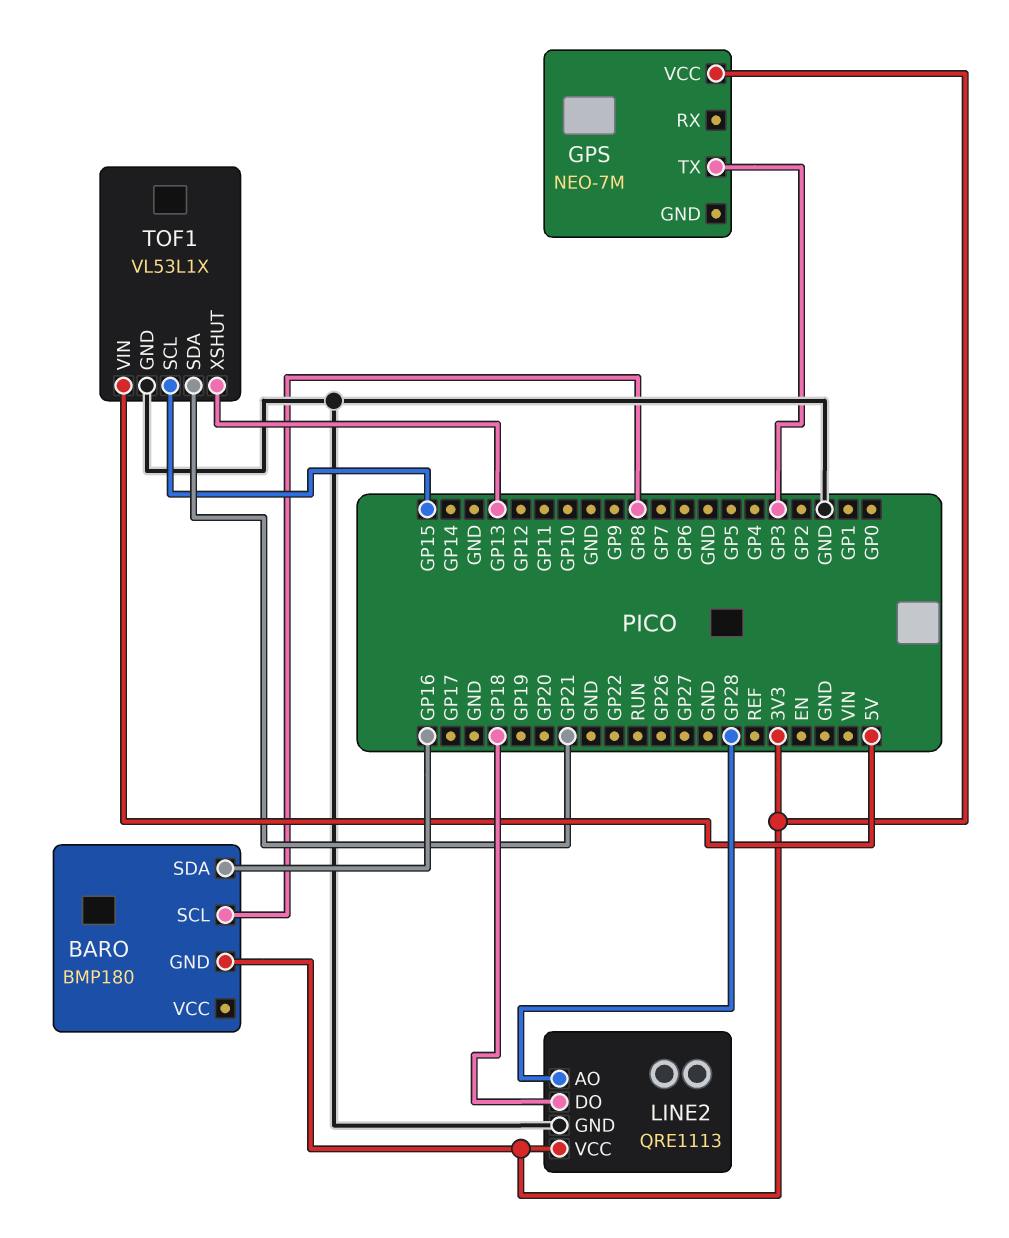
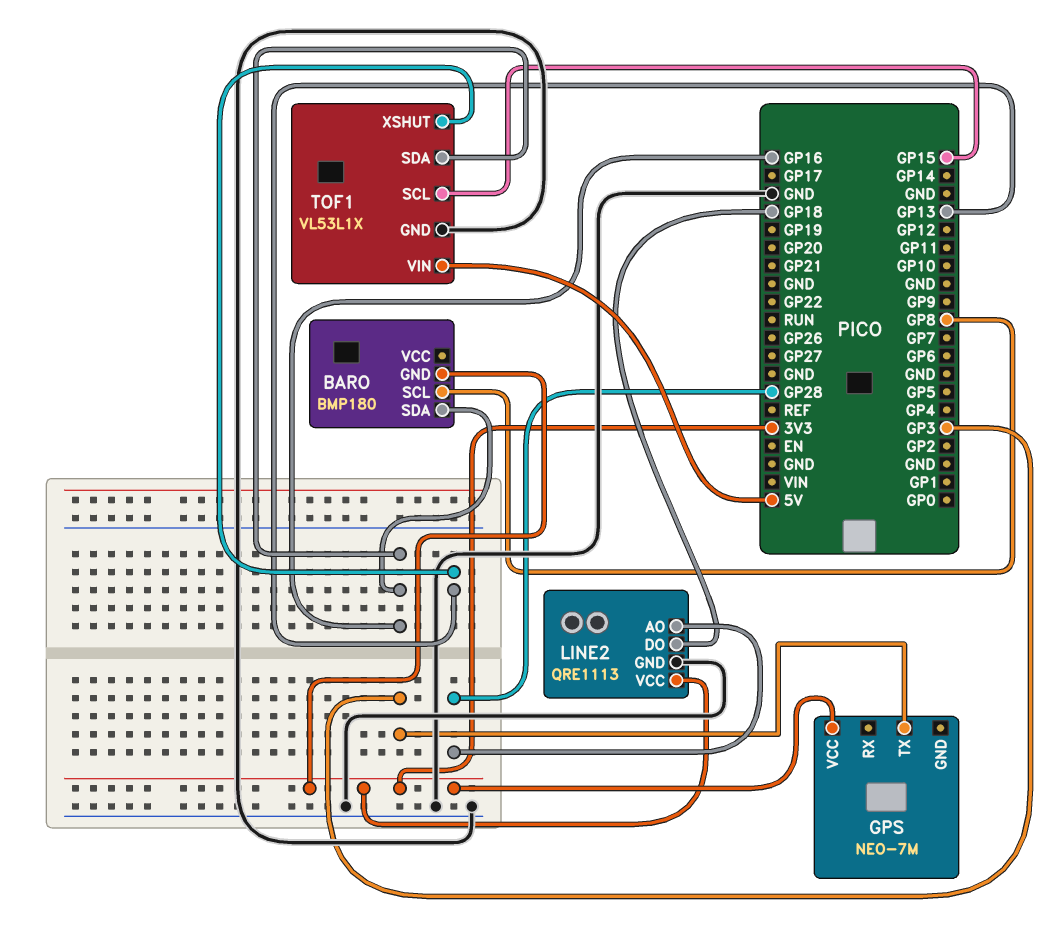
TOF1 pin SDA: GP21 -> GP16

